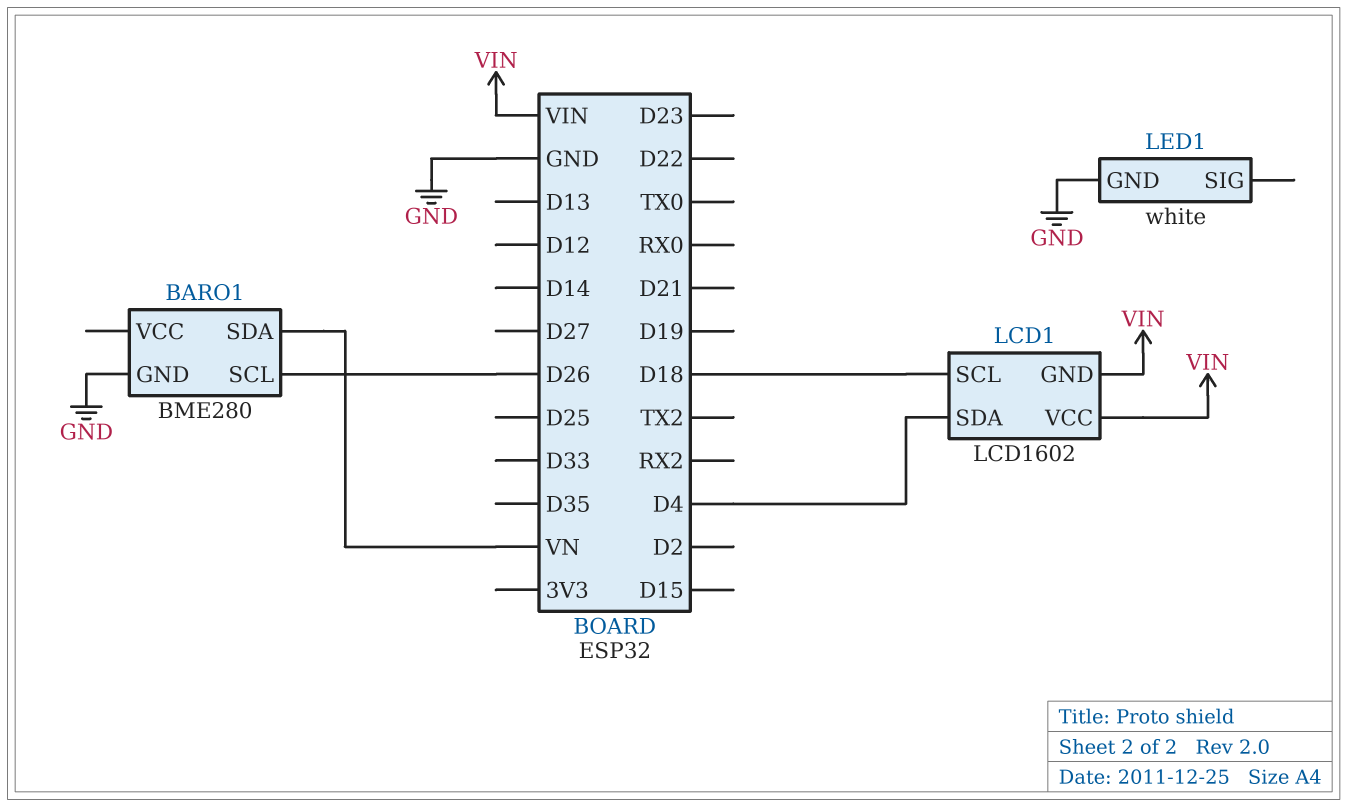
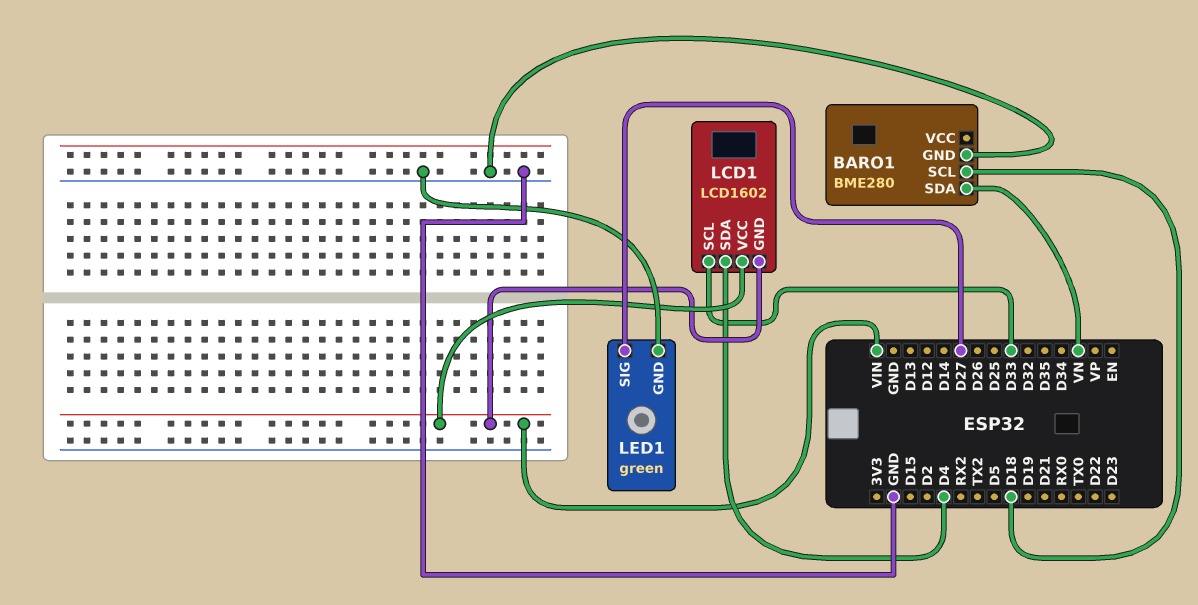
BARO1 pin SCL: D26 -> D18
LCD1 pin SCL: D18 -> D33
LED1: white -> green
LED1 pin SIG: none -> D27

